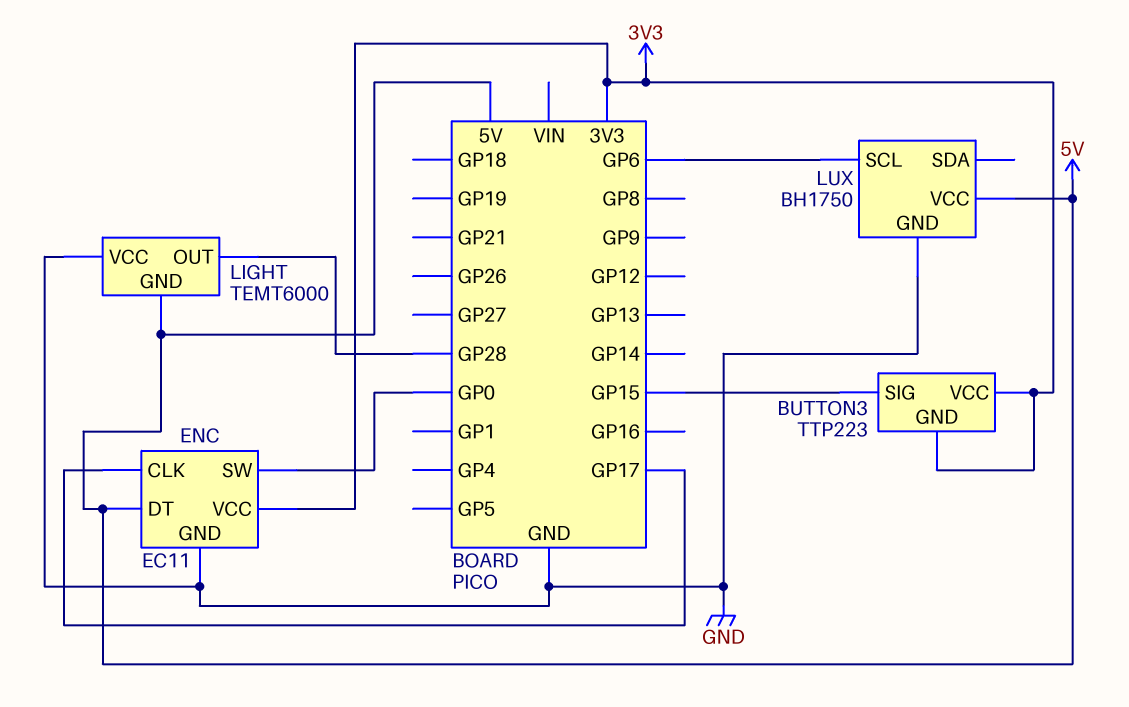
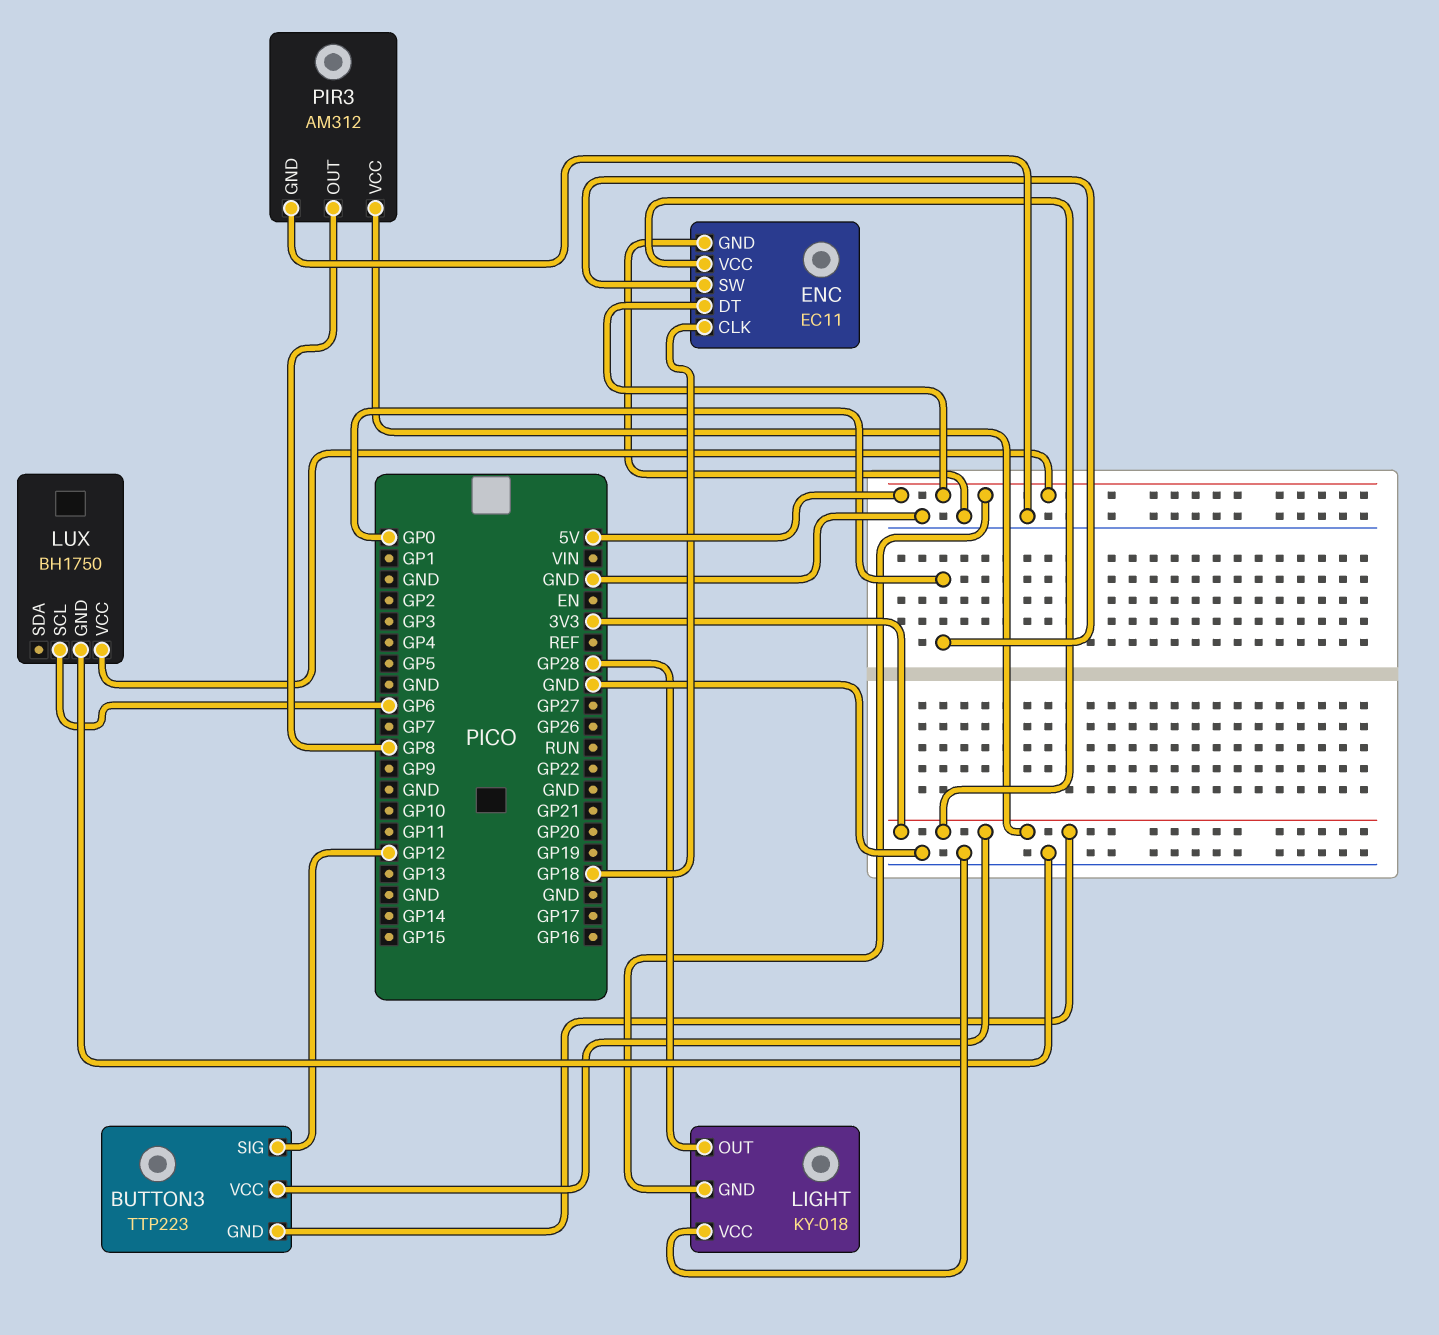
BUTTON3 pin SIG: GP15 -> GP12
ENC pin CLK: GP17 -> GP18
LIGHT: TEMT6000 -> KY-018
PIR3: none -> AM312
PIR3 pin GND: none -> GND
PIR3 pin OUT: none -> GP8
PIR3 pin VCC: none -> 3V3

